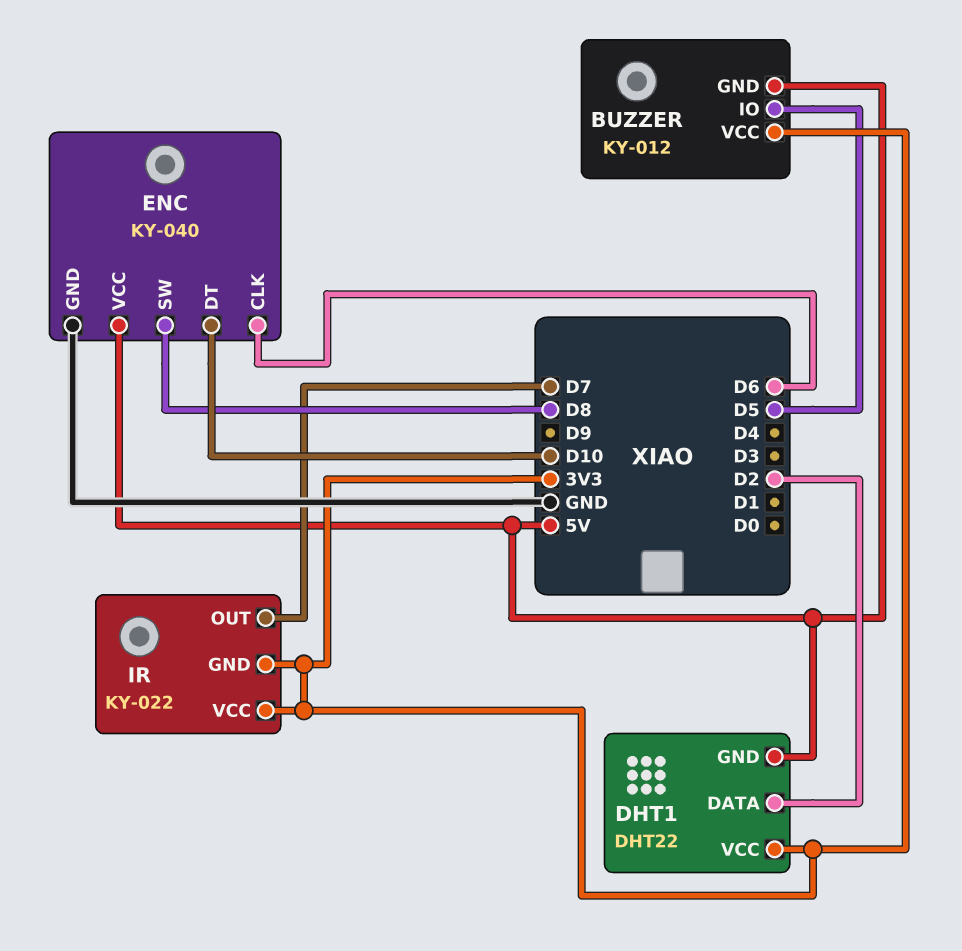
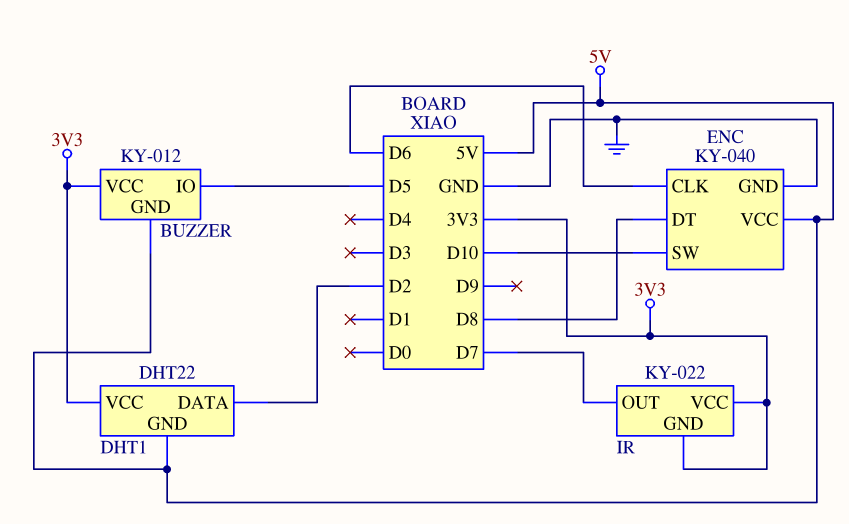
ENC pin DT: D10 -> D8
ENC pin SW: D8 -> D10

